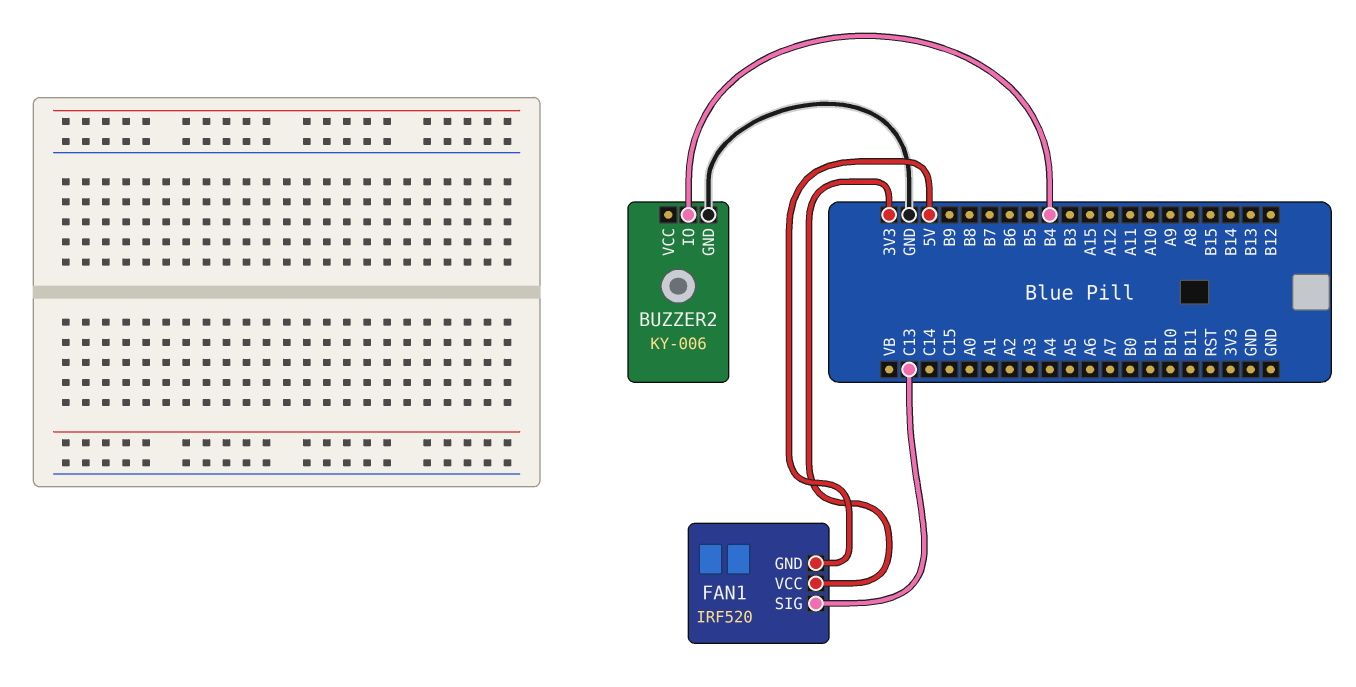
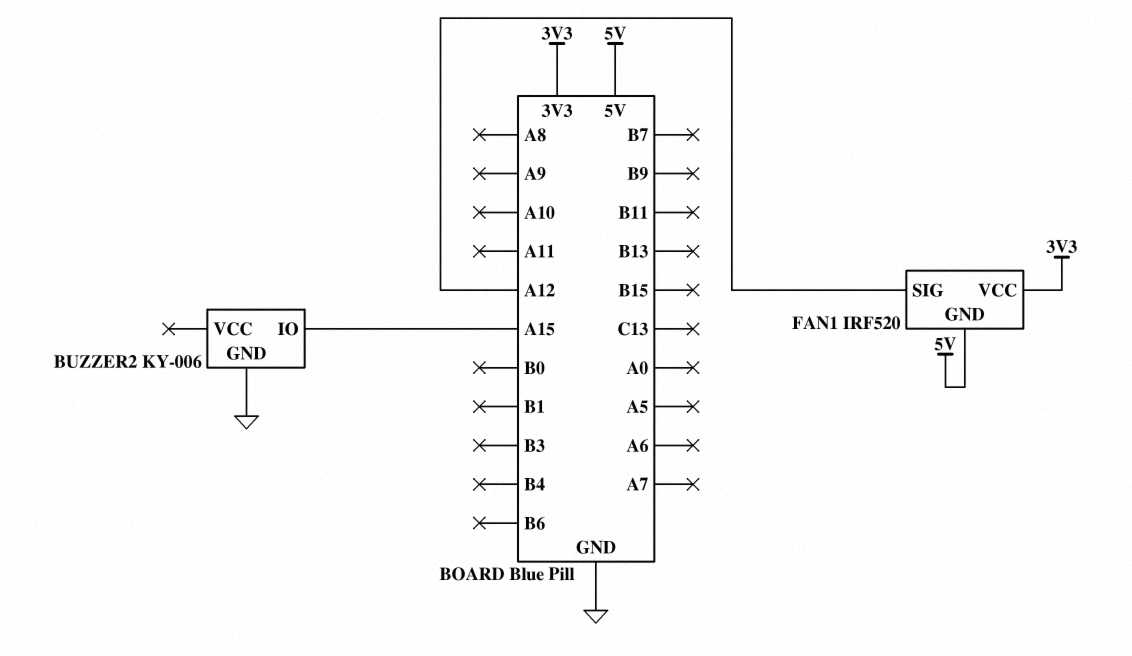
BUZZER2 pin IO: B4 -> A15
FAN1 pin SIG: C13 -> A12

